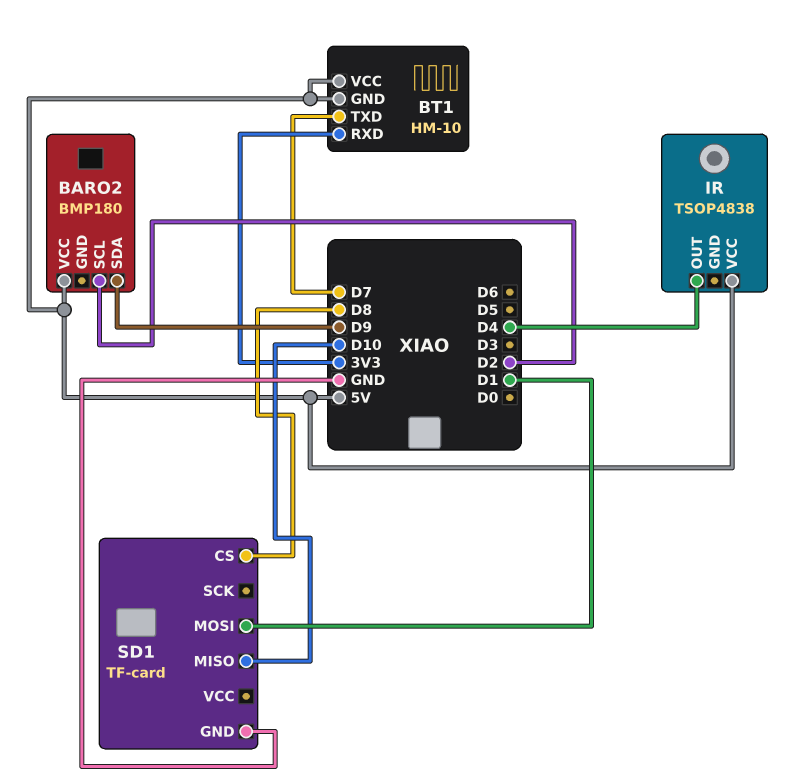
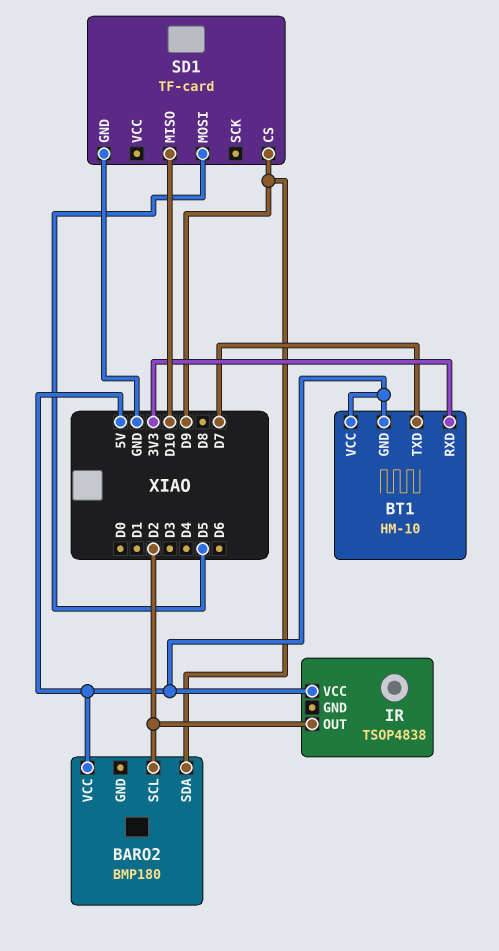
IR pin OUT: D4 -> D2
SD1 pin CS: D8 -> D9
SD1 pin MOSI: D1 -> D5

